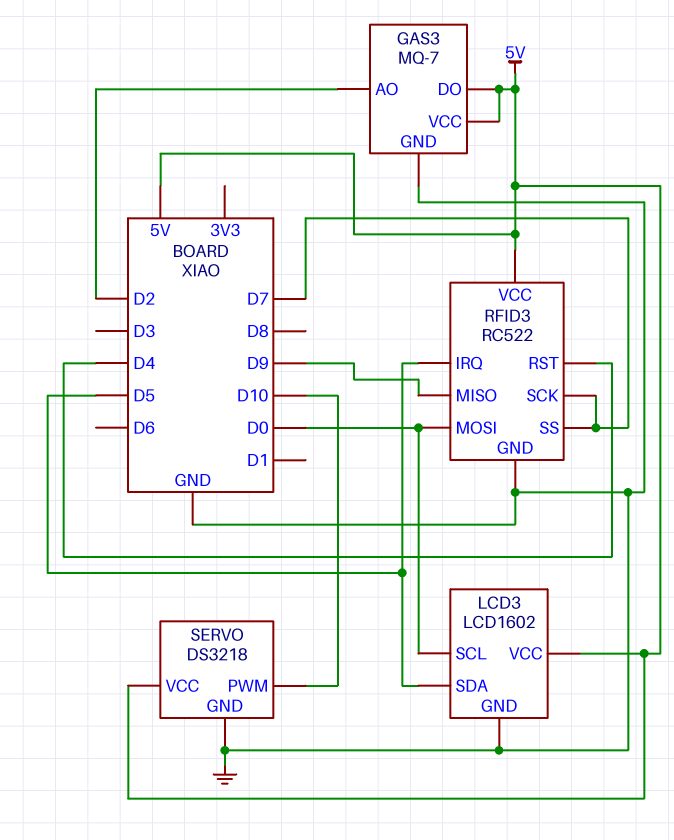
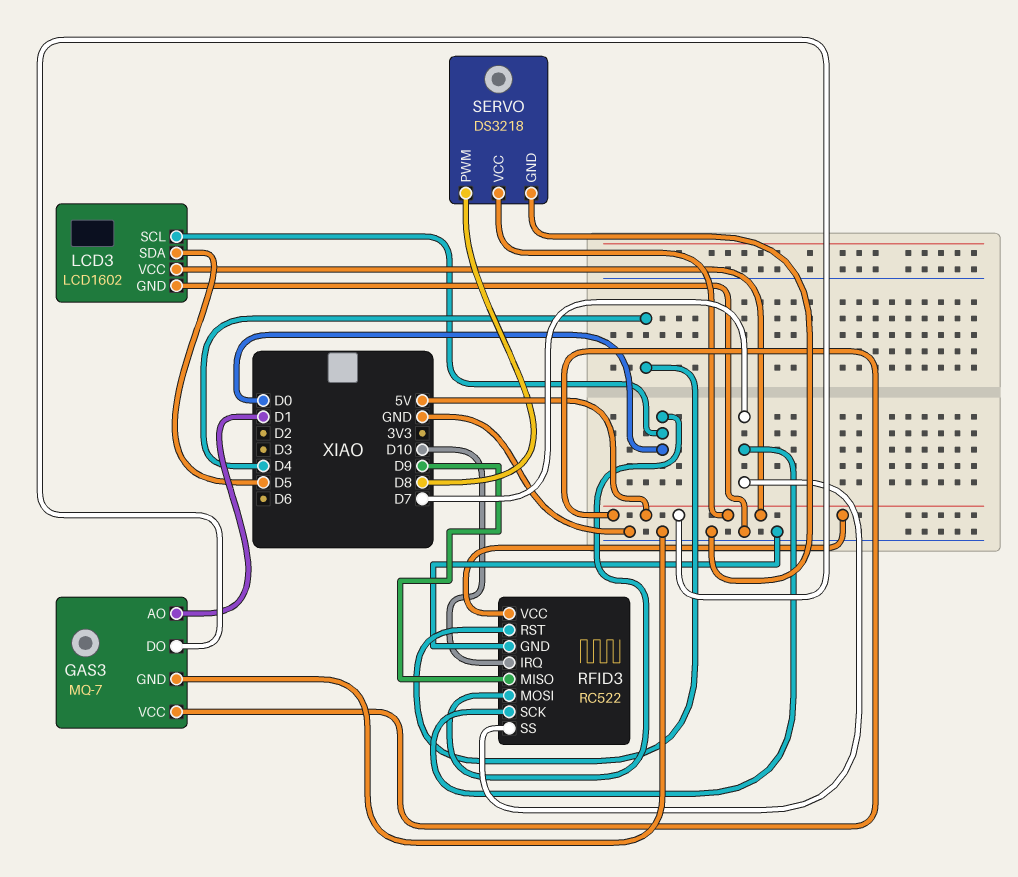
GAS3 pin AO: D2 -> D1
RFID3 pin IRQ: D5 -> D10
SERVO pin PWM: D10 -> D8

